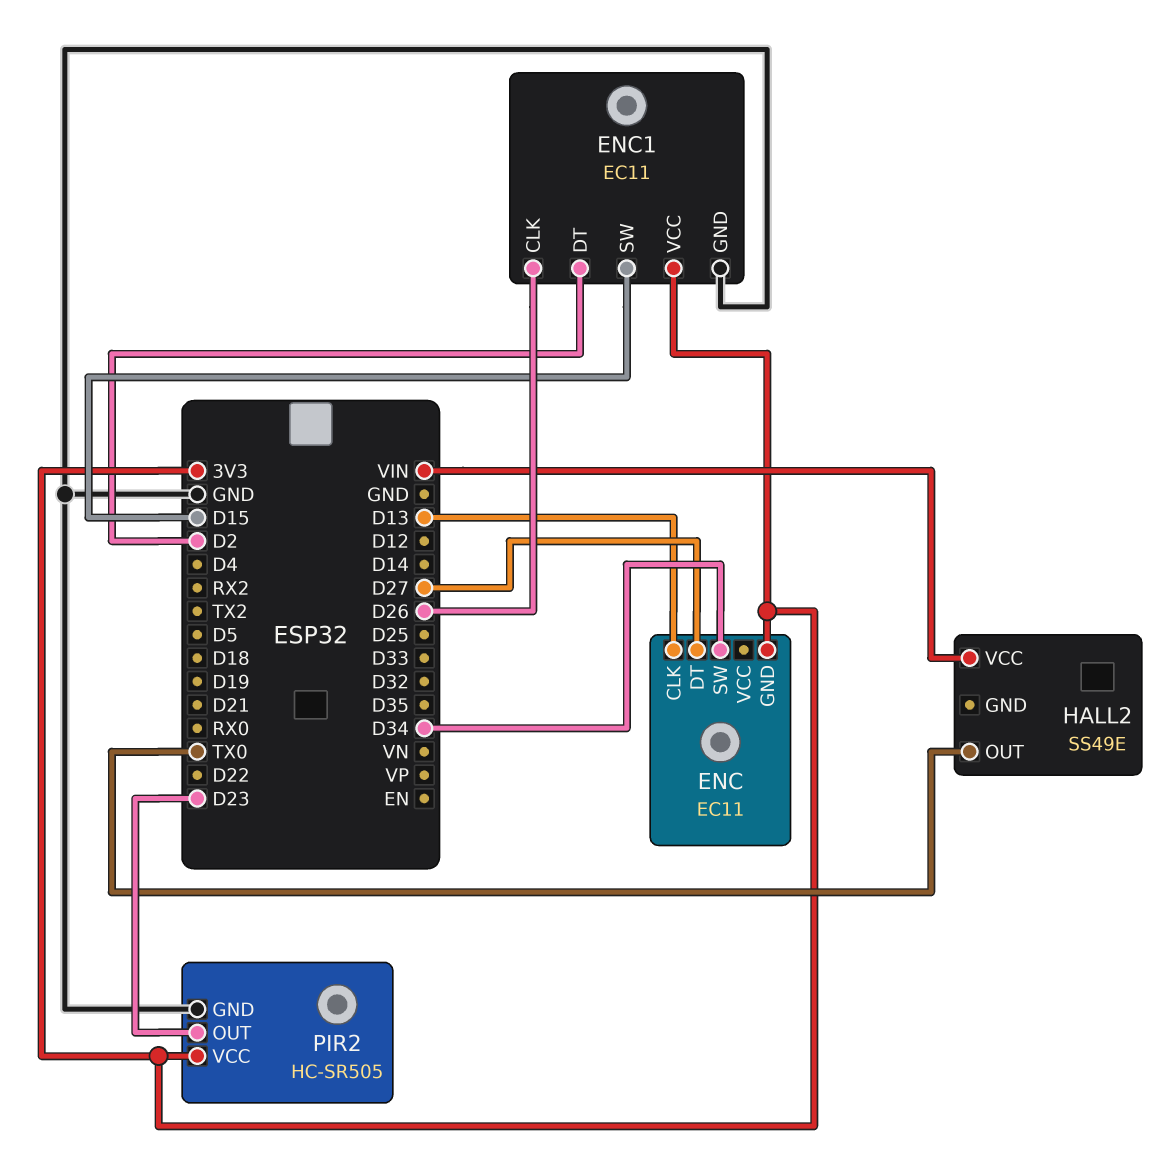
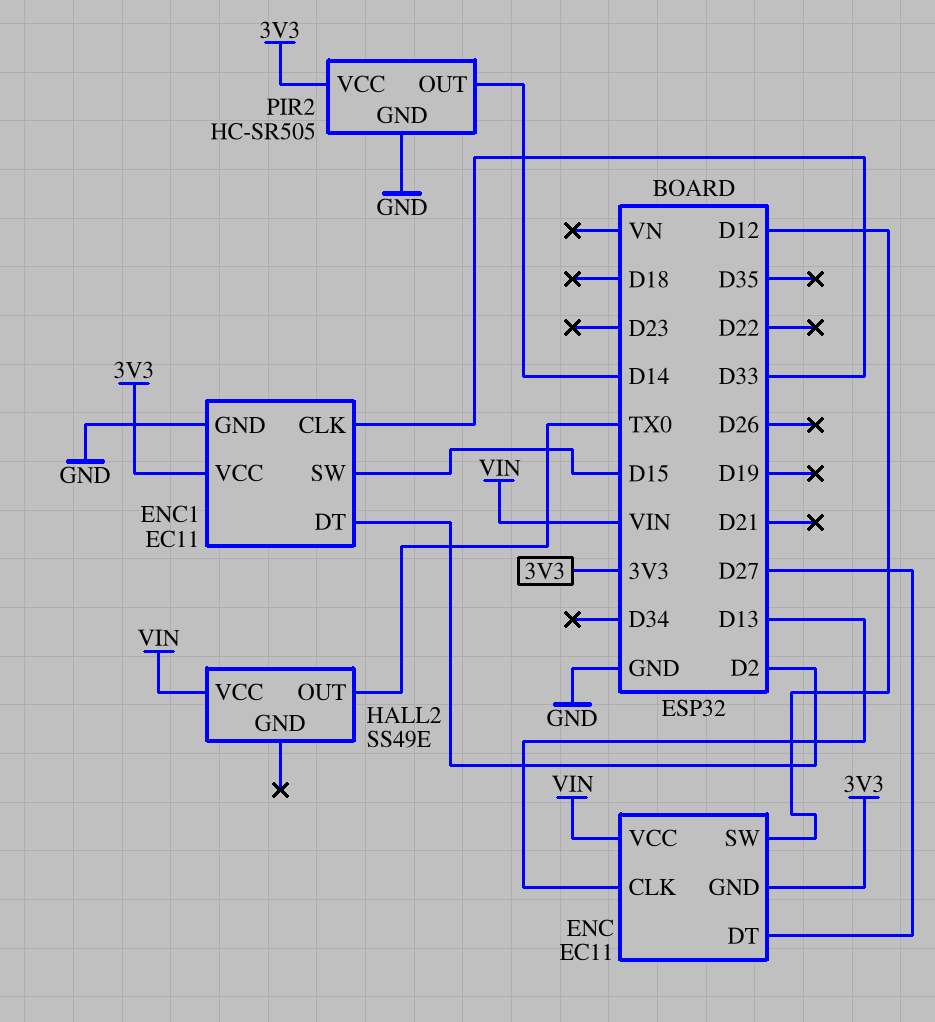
ENC pin SW: D34 -> D12
ENC pin VCC: none -> VIN
ENC1 pin CLK: D26 -> D33
PIR2 pin OUT: D23 -> D14

